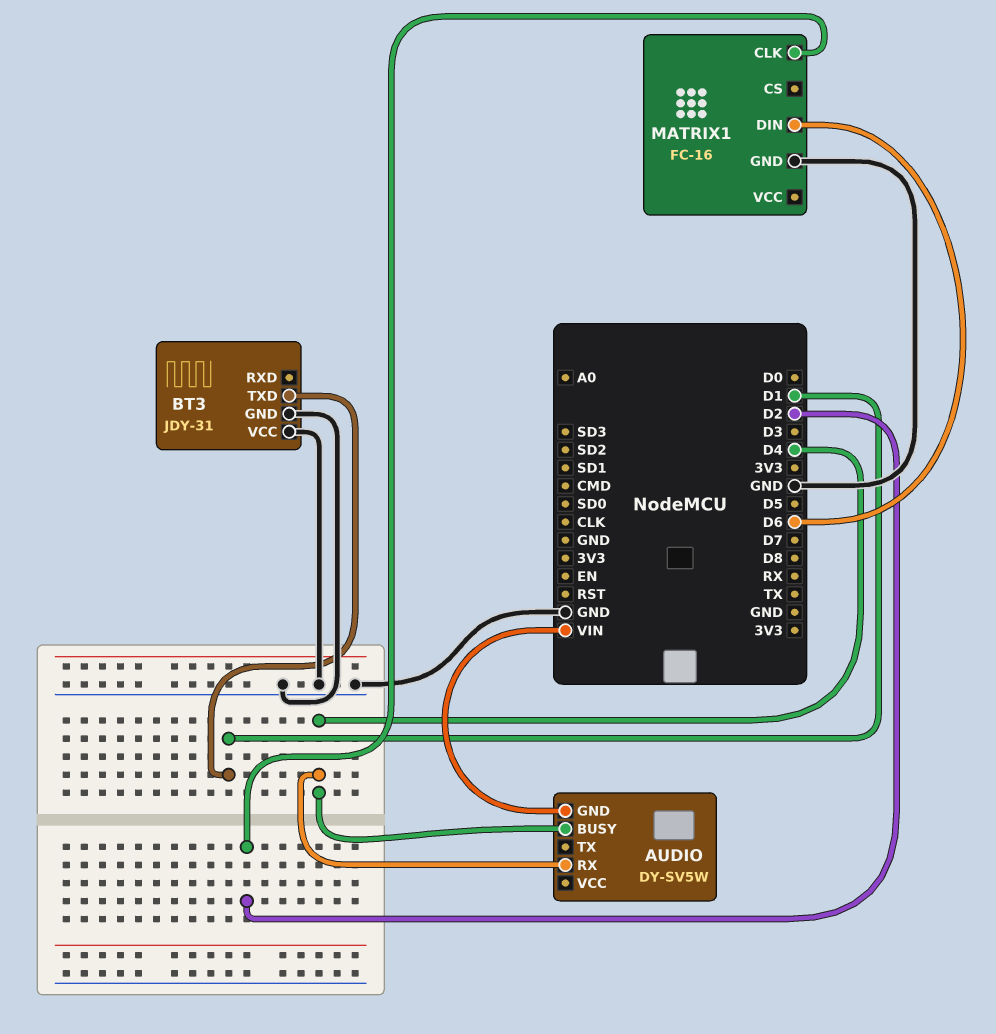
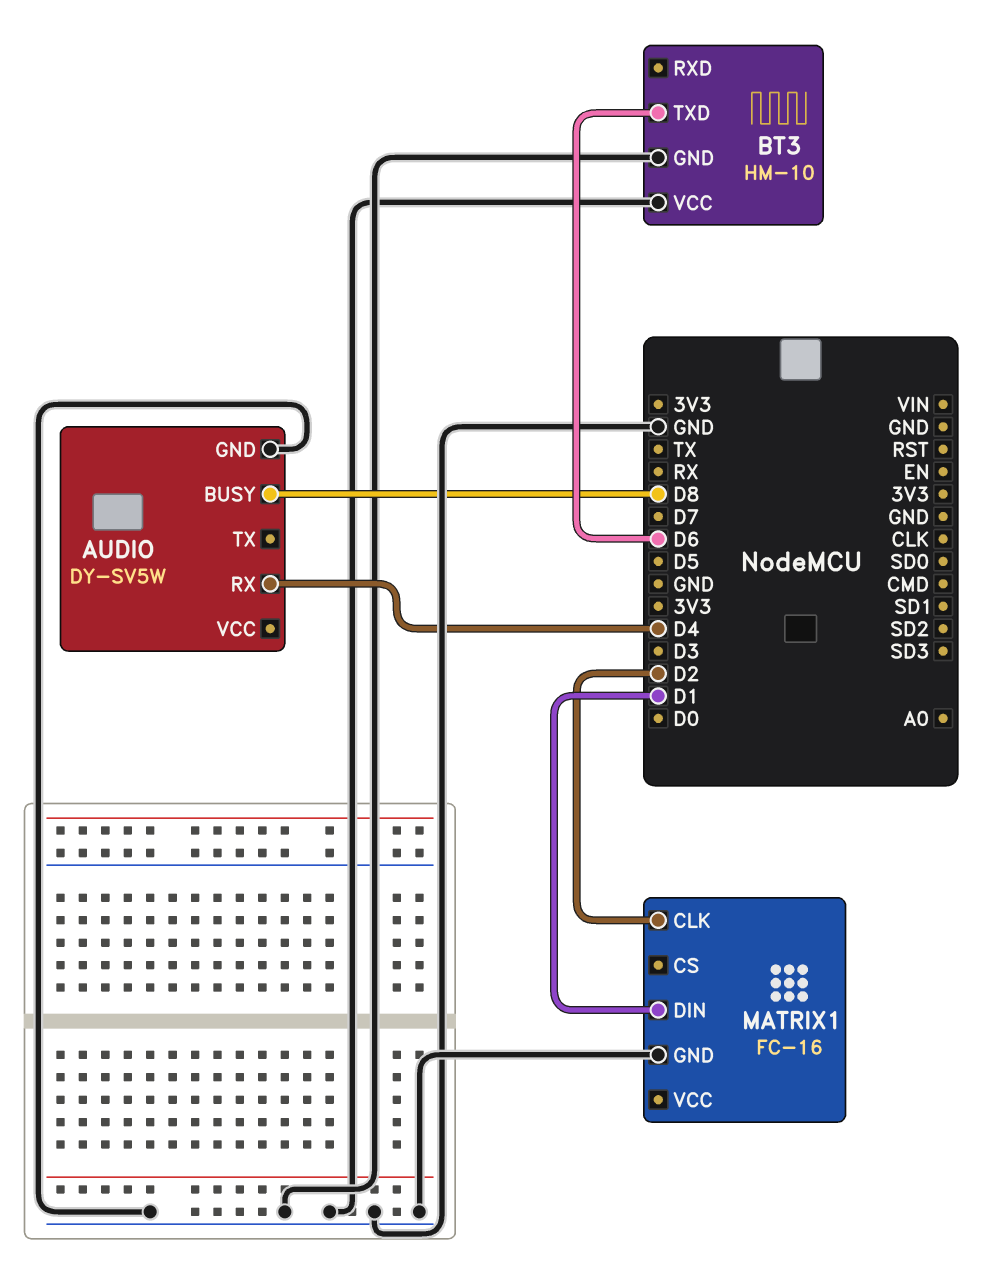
AUDIO pin BUSY: D4 -> D8
AUDIO pin GND: VIN -> GND
BT3: JDY-31 -> HM-10
BT3 pin TXD: D1 -> D6
MATRIX1 pin DIN: D6 -> D1

